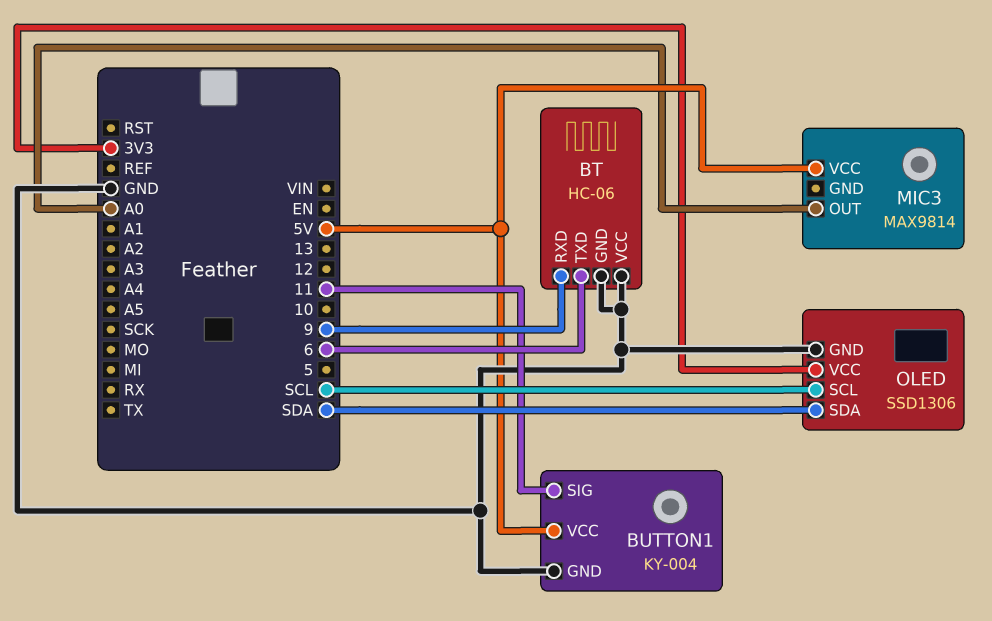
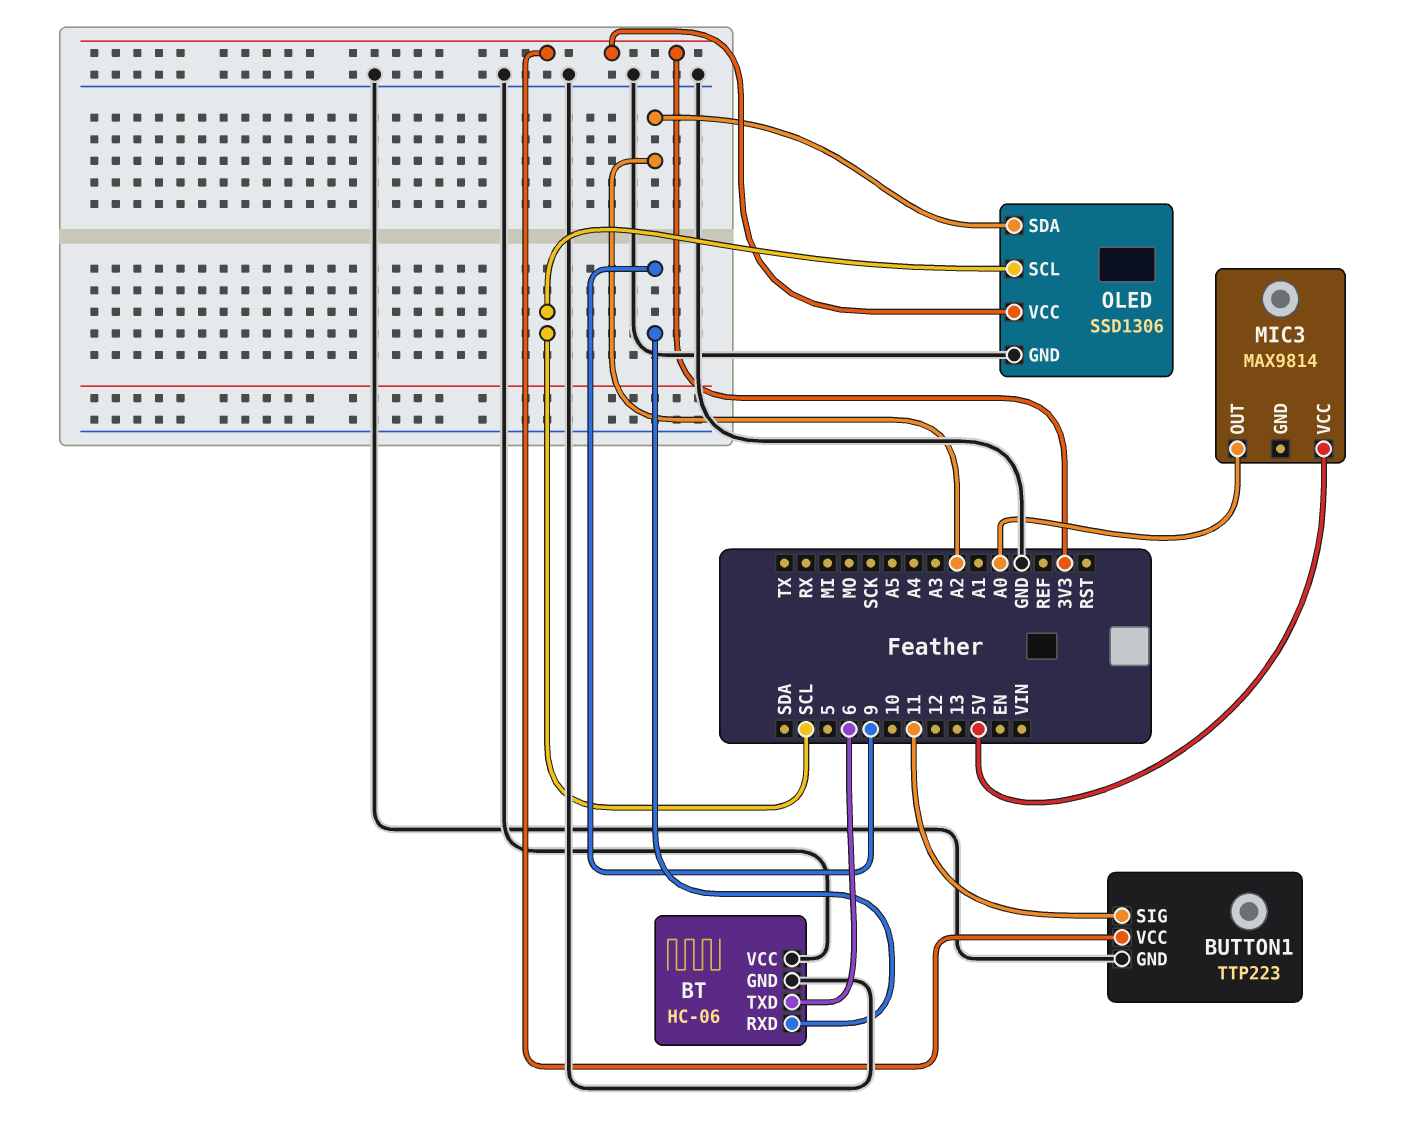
BUTTON1: KY-004 -> TTP223
BUTTON1 pin VCC: 5V -> 3V3
OLED pin SDA: SDA -> A2

